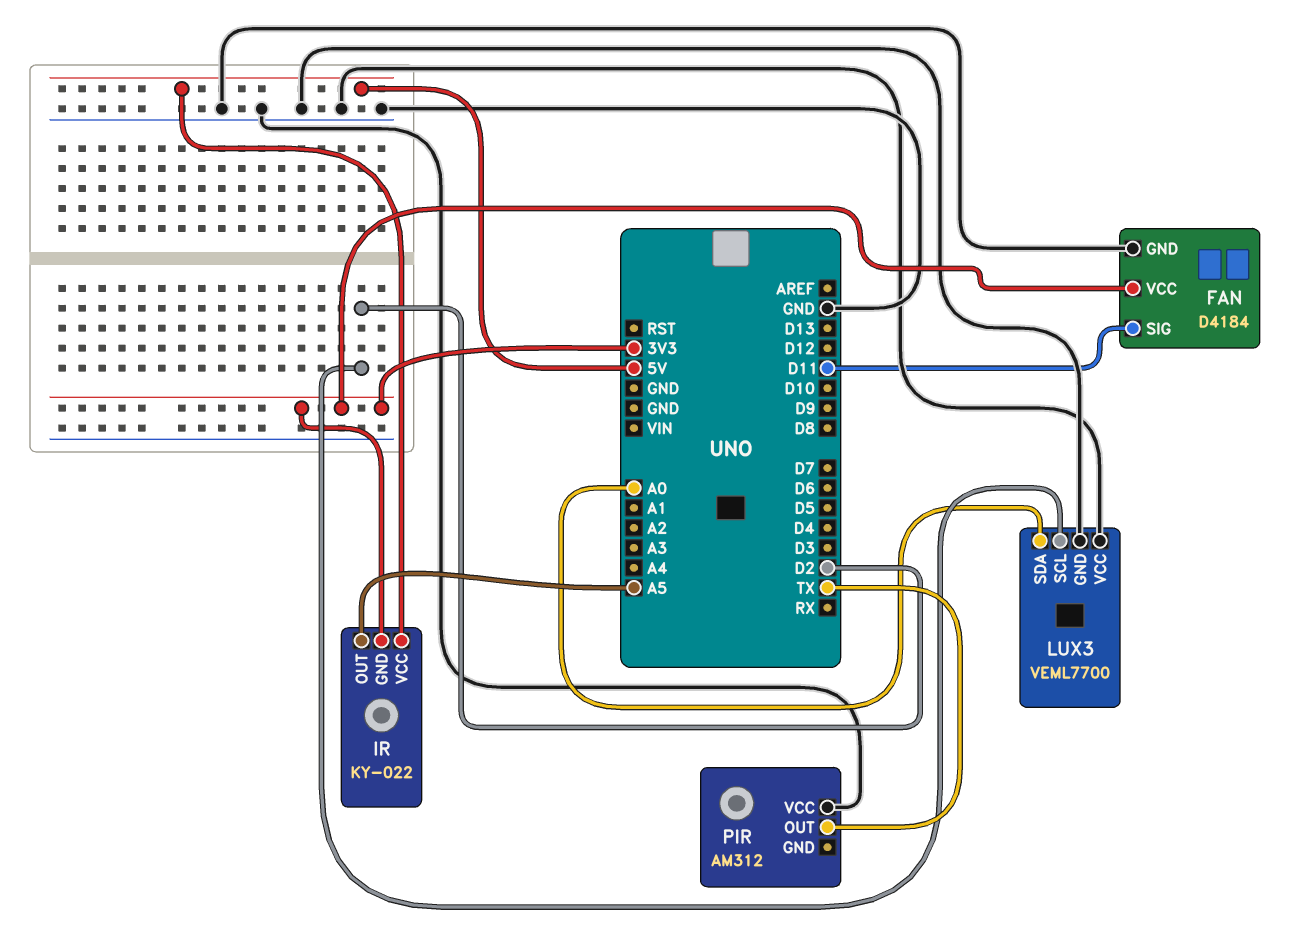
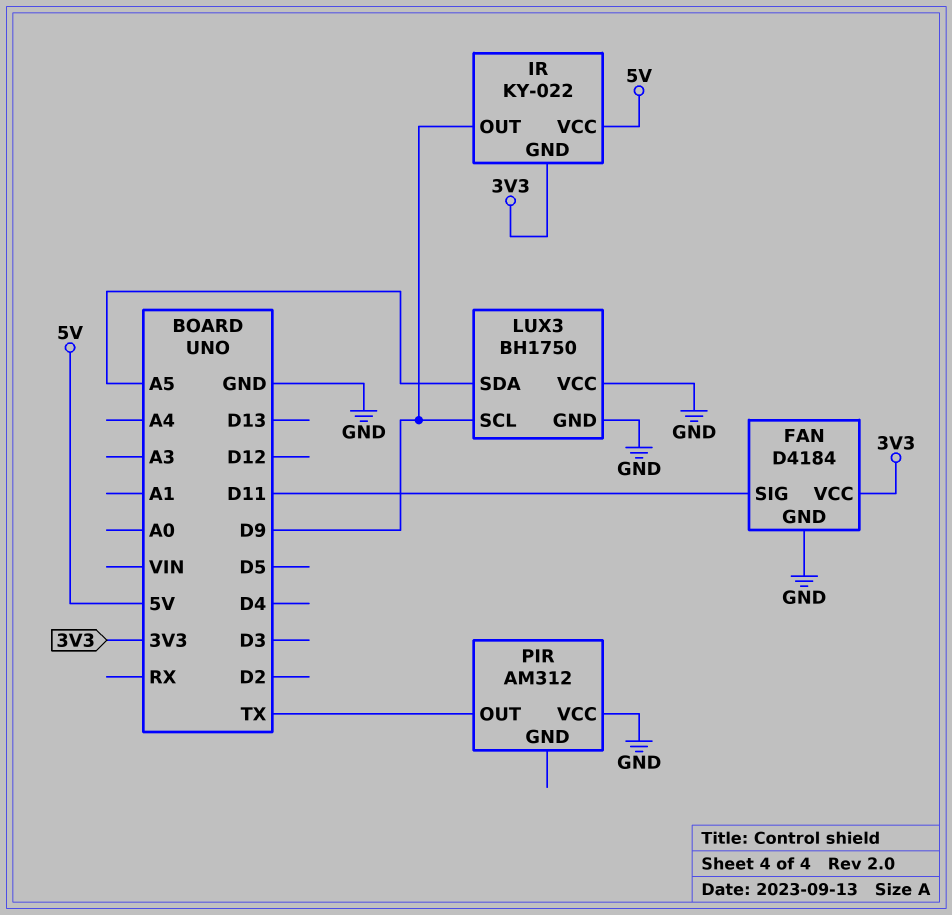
IR pin OUT: A5 -> D9
LUX3: VEML7700 -> BH1750
LUX3 pin SCL: D2 -> D9
LUX3 pin SDA: A0 -> A5

